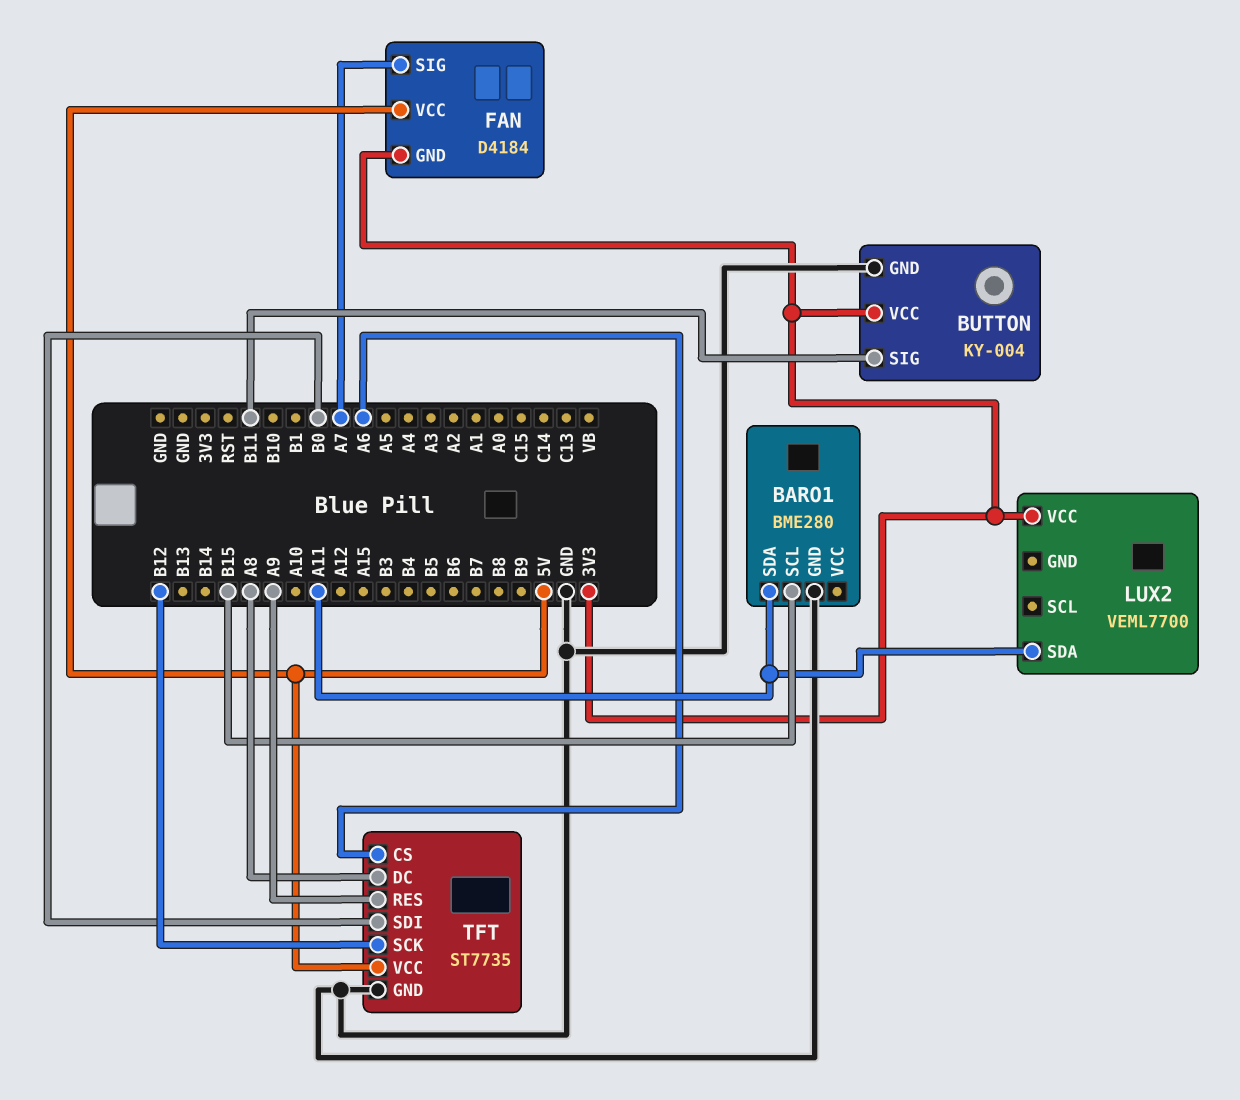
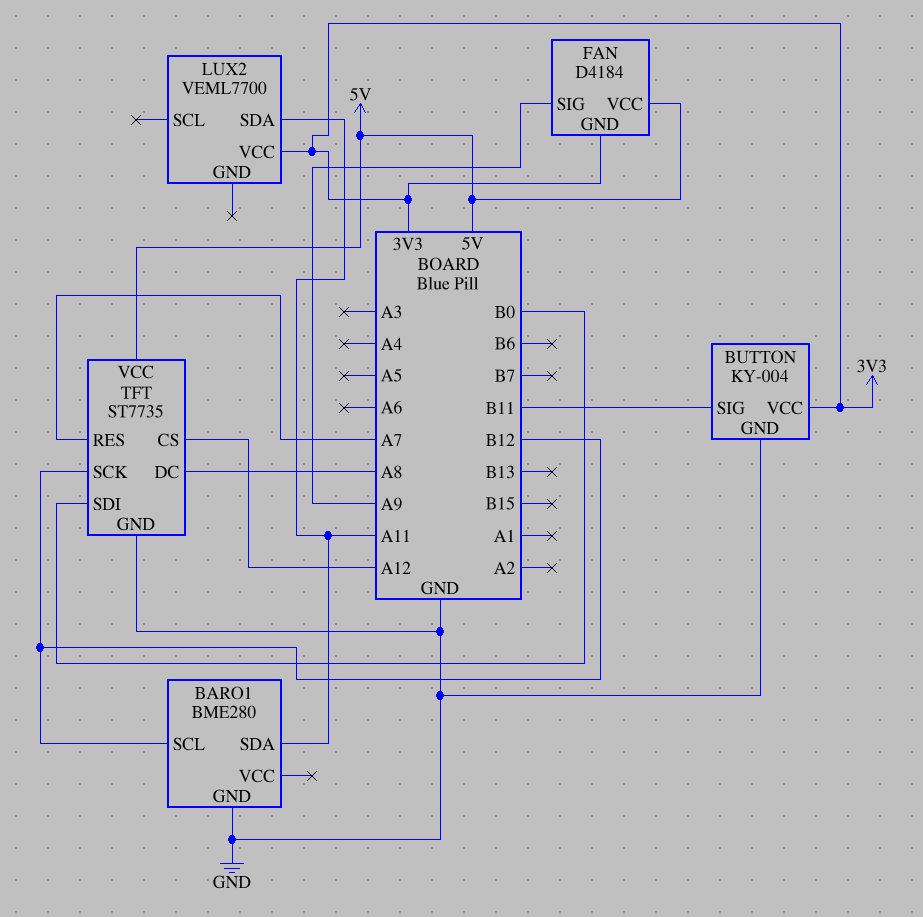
BARO1 pin SCL: B15 -> B12
FAN pin SIG: A7 -> A9
TFT pin CS: A6 -> A12
TFT pin RES: A9 -> A7

